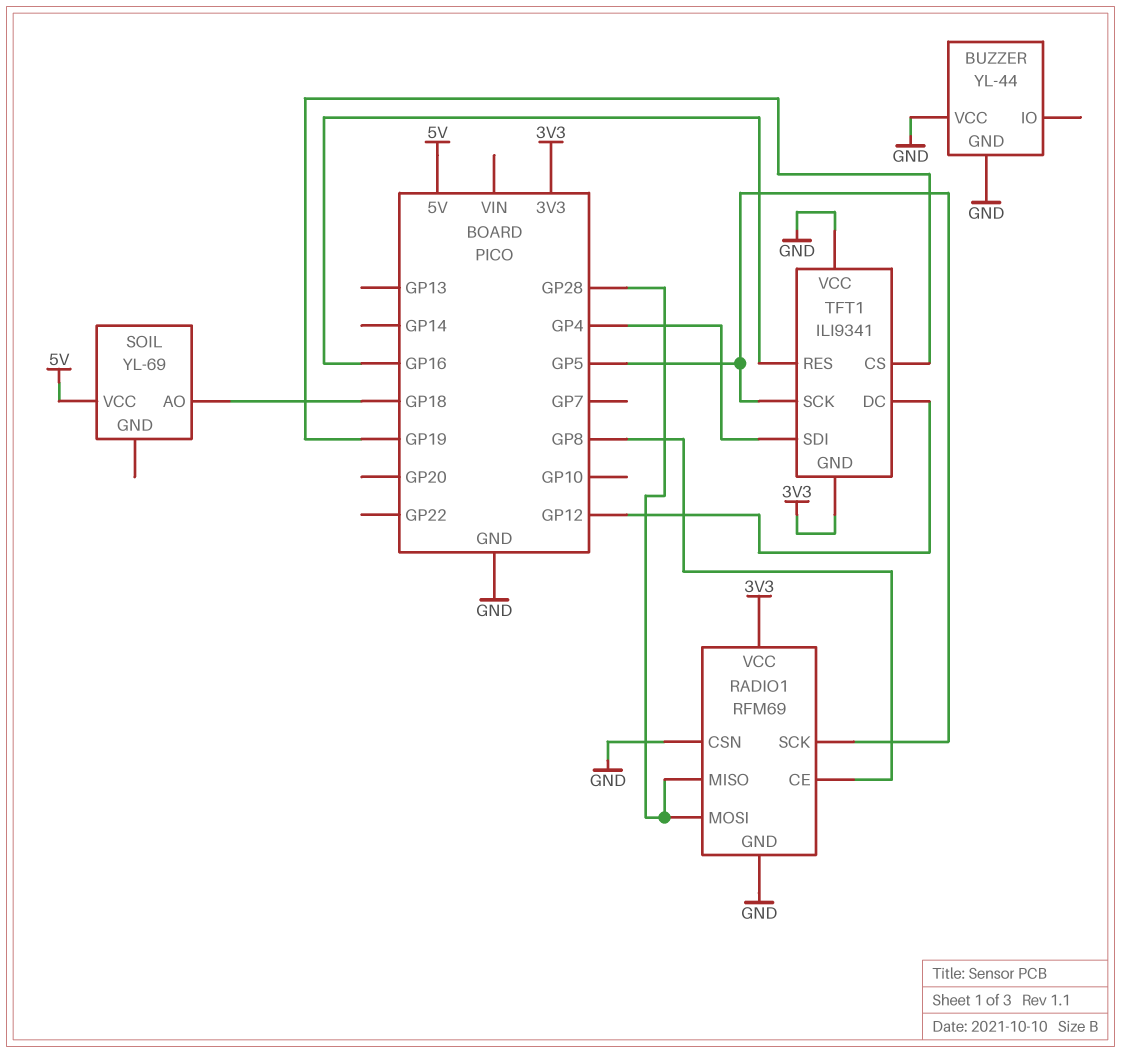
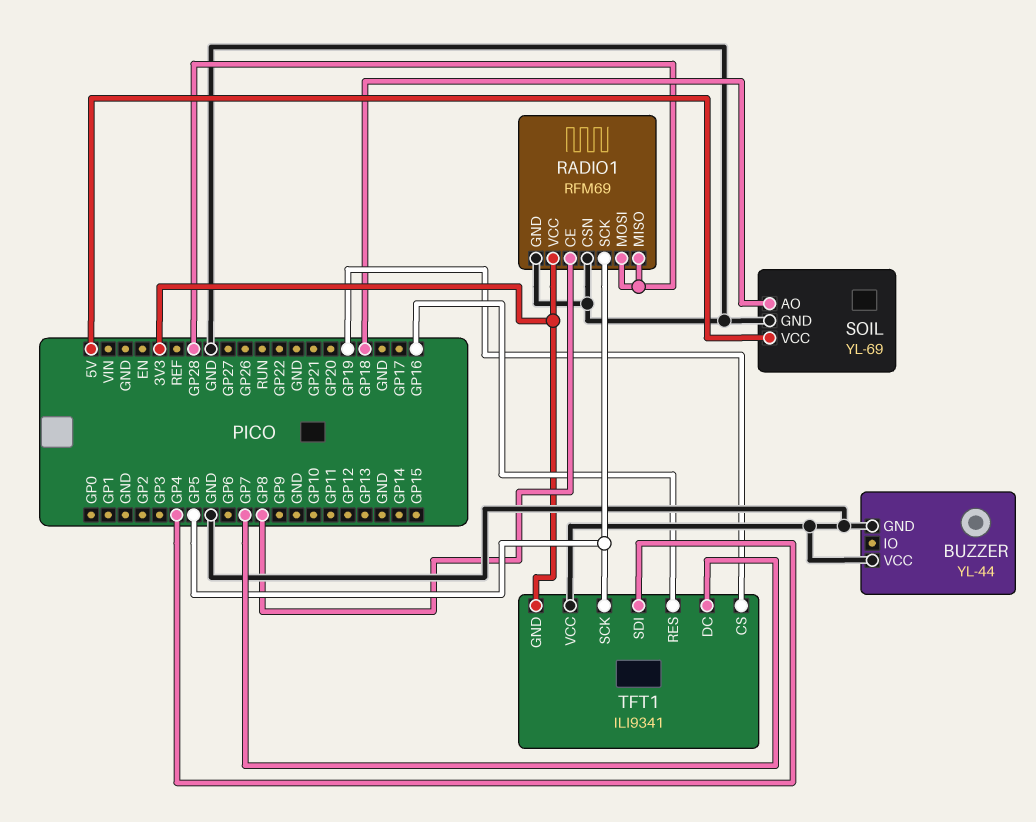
SOIL pin GND: none -> GND
TFT1 pin DC: GP12 -> GP7

